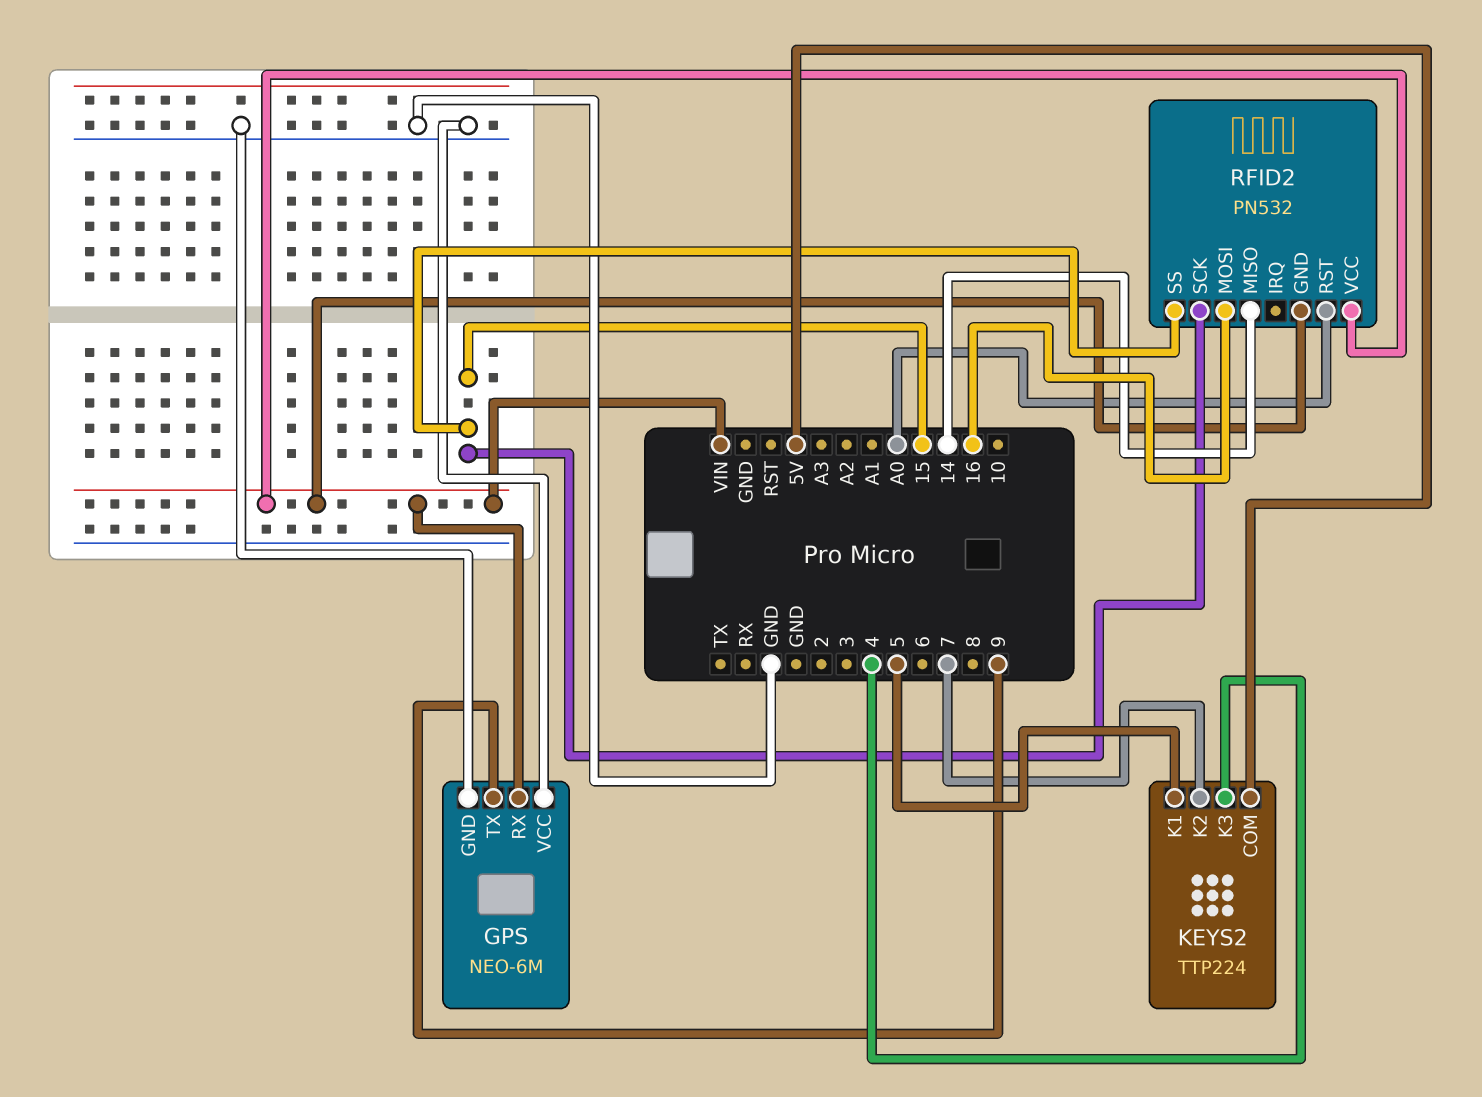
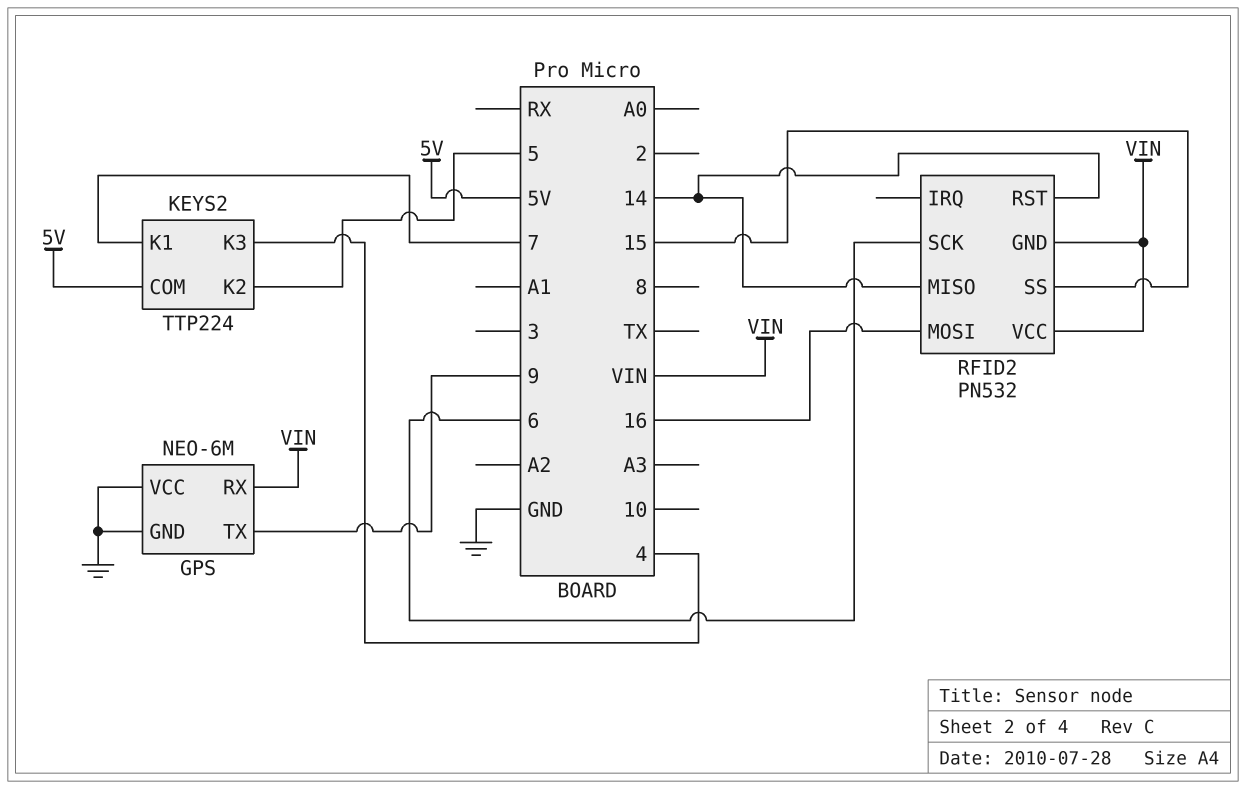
KEYS2 pin K1: 5 -> 7
KEYS2 pin K2: 7 -> 5
RFID2 pin RST: A0 -> 14
RFID2 pin SCK: 15 -> 6

